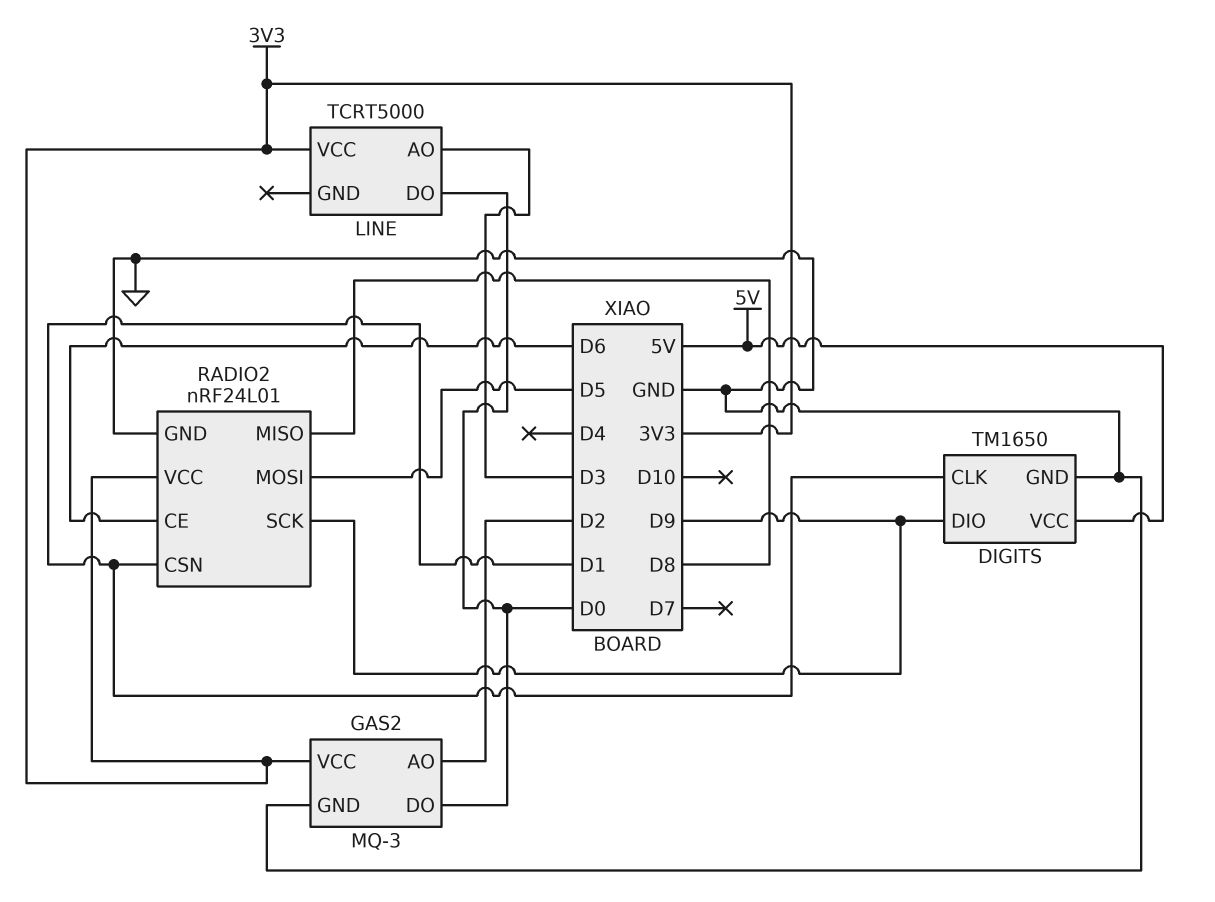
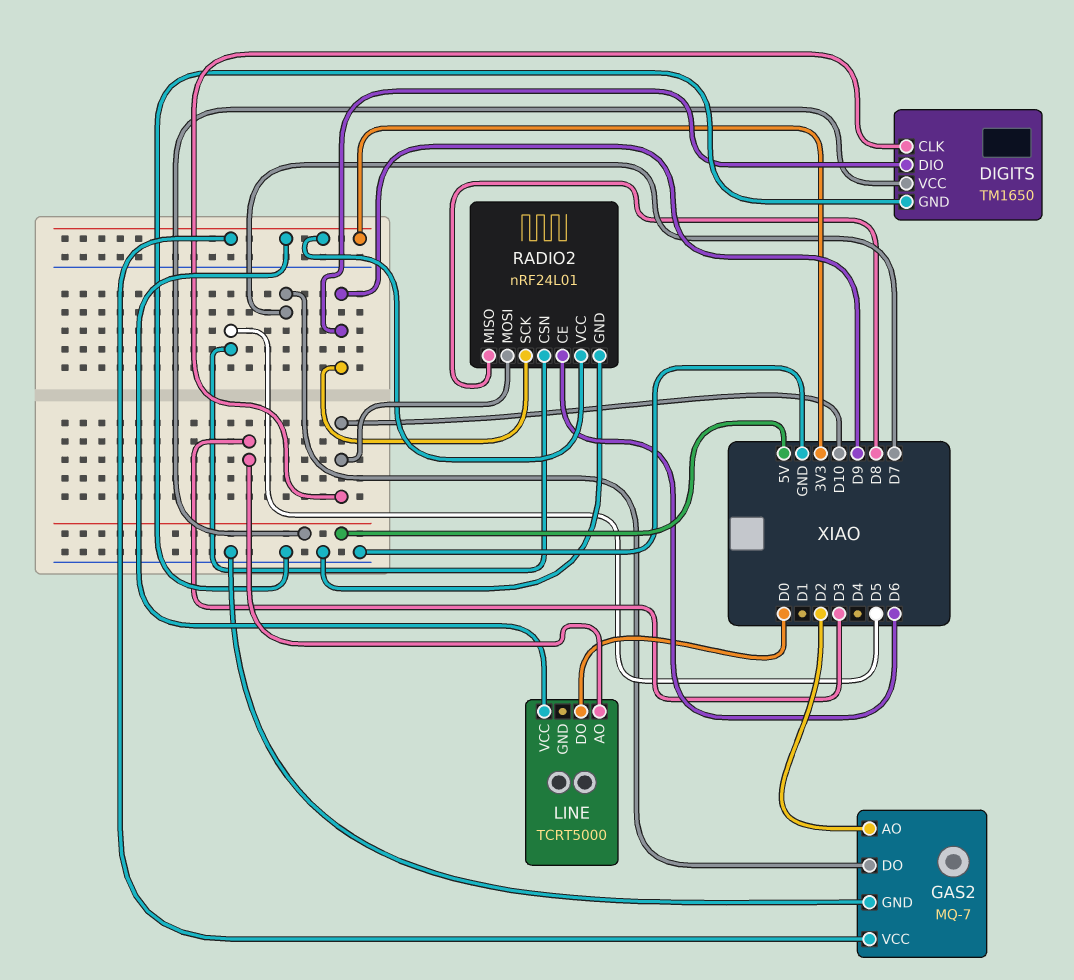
DIGITS pin CLK: D1 -> D10
GAS2: MQ-3 -> MQ-7
GAS2 pin DO: D0 -> D7
RADIO2 pin CSN: D1 -> D5
RADIO2 pin MOSI: D5 -> D10

